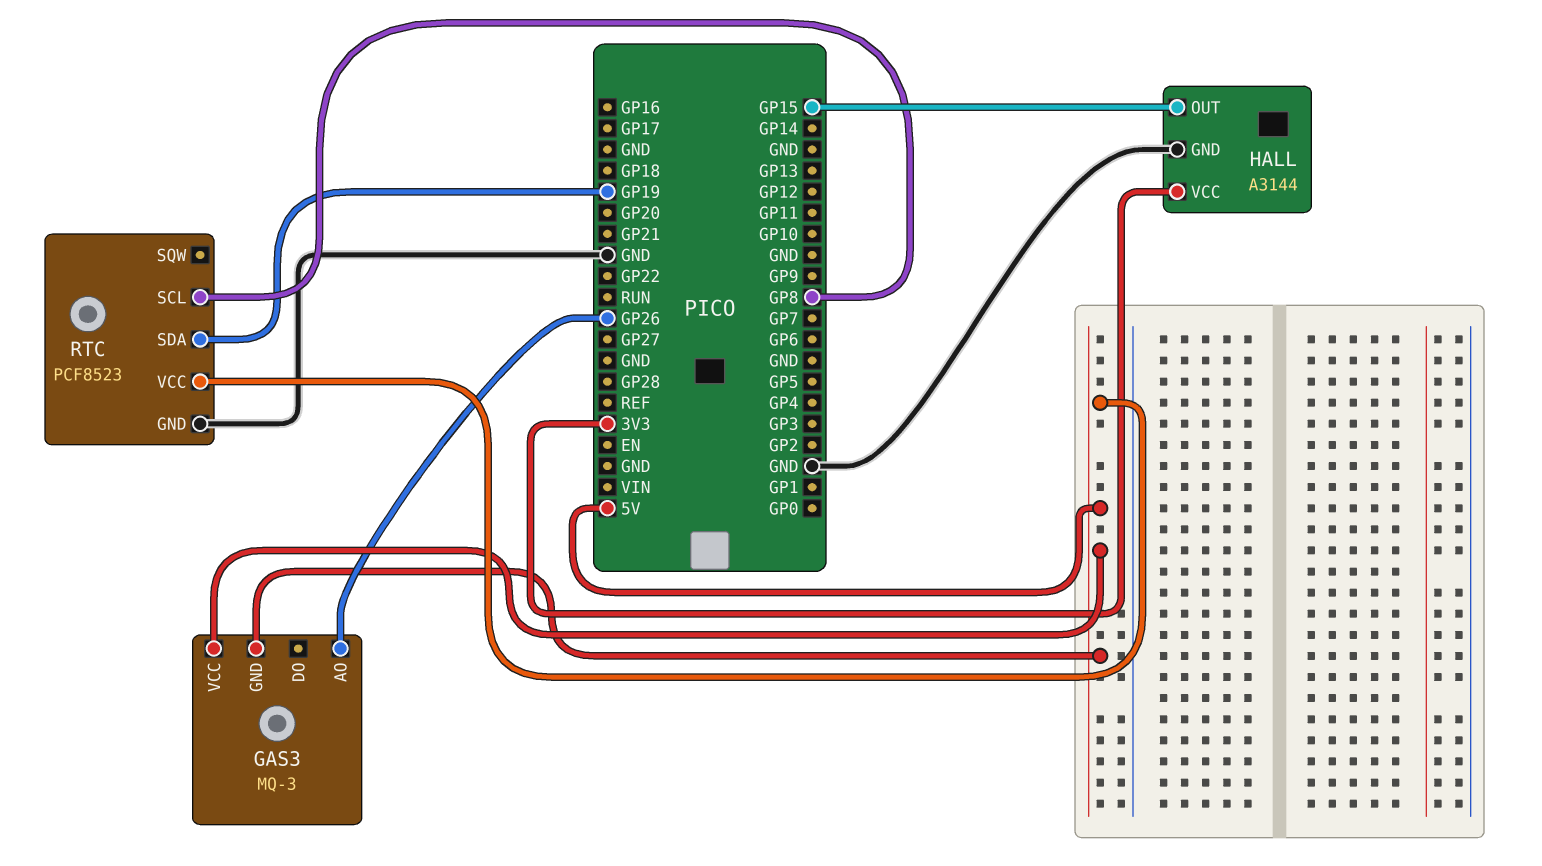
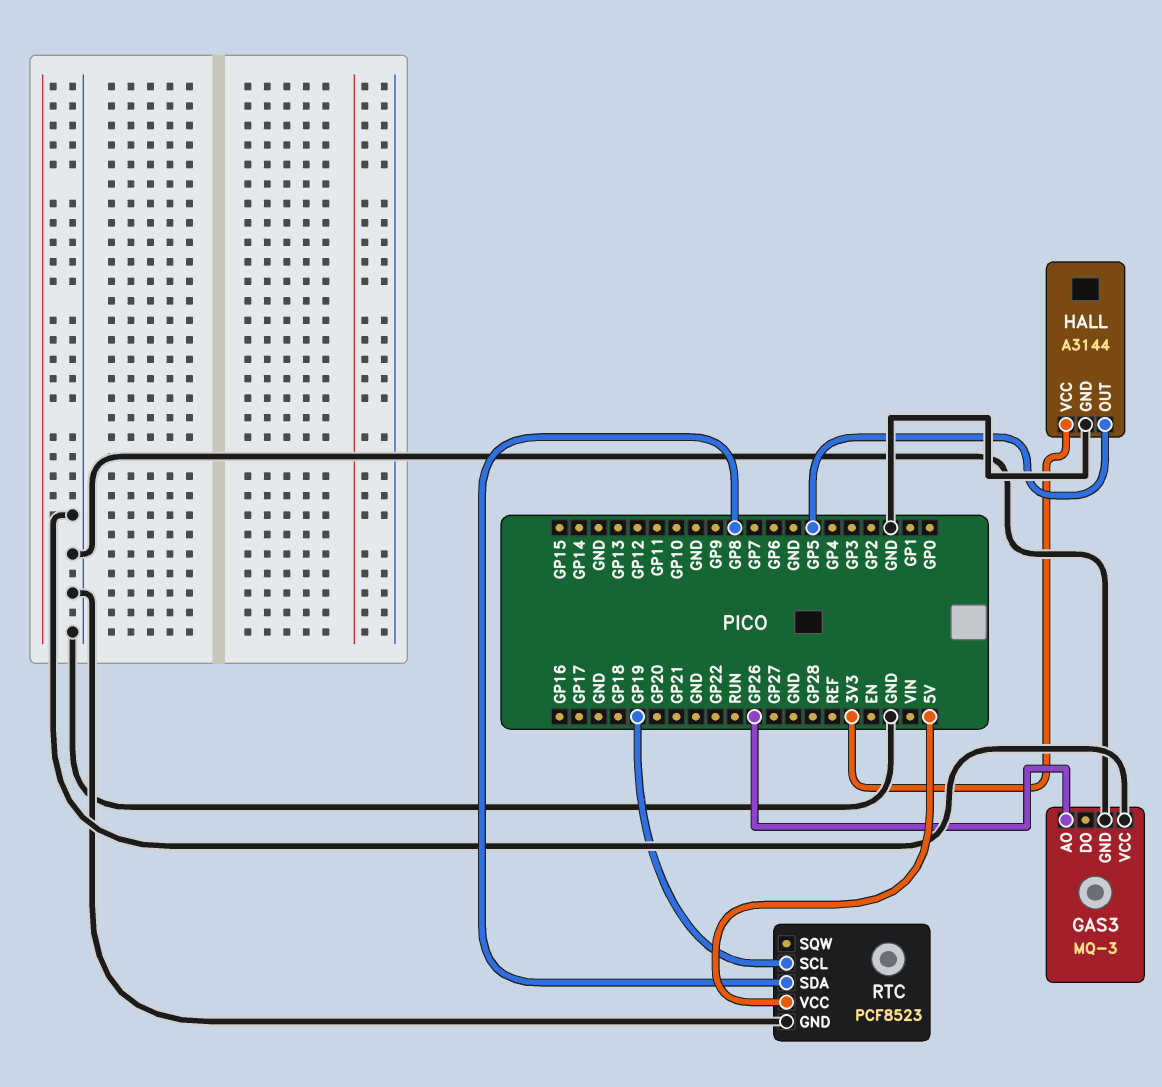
GAS3 pin GND: 5V -> GND
GAS3 pin VCC: 5V -> GND
HALL pin OUT: GP15 -> GP5
RTC pin SCL: GP8 -> GP19
RTC pin SDA: GP19 -> GP8

